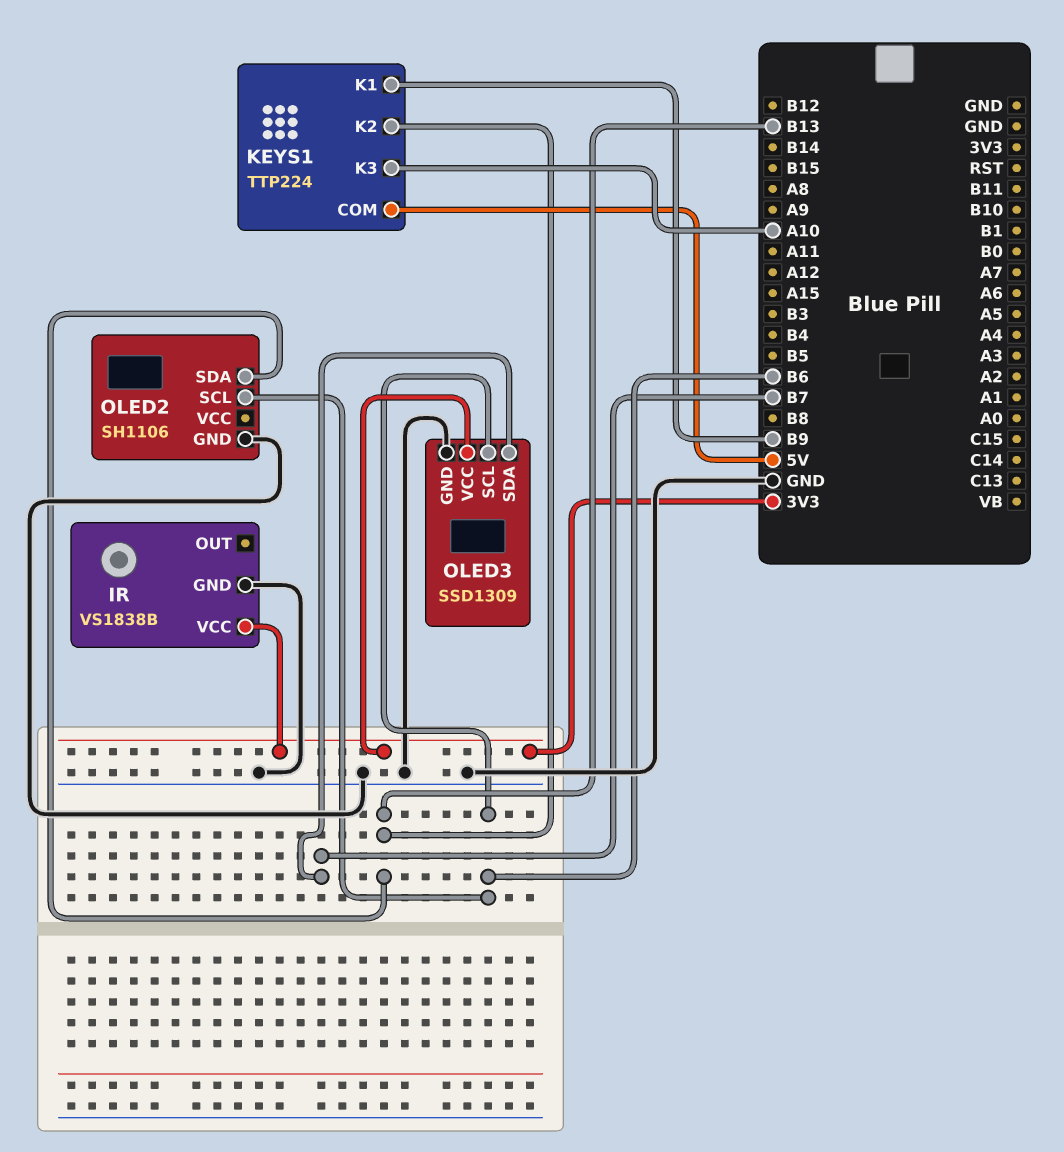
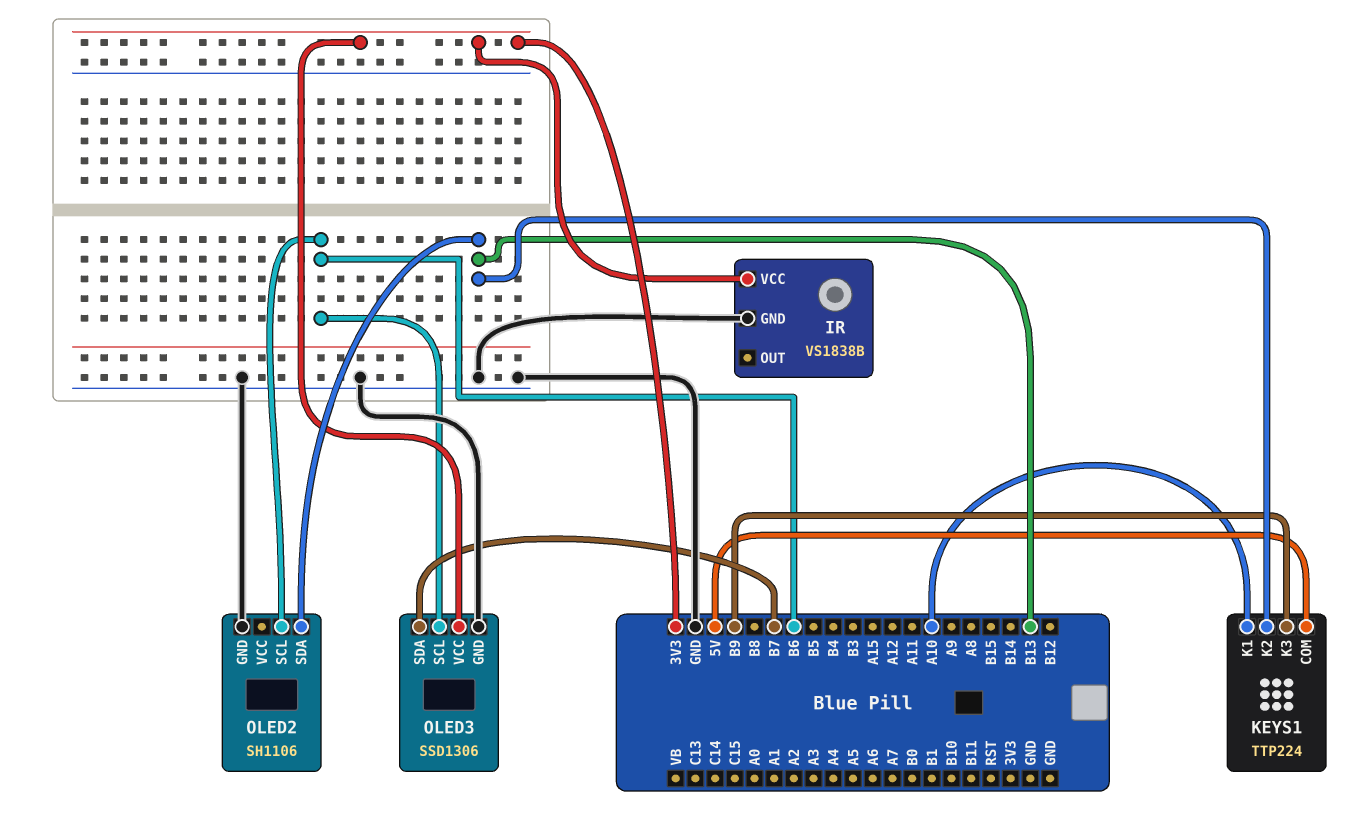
KEYS1 pin K1: B9 -> A10
KEYS1 pin K3: A10 -> B9
OLED3: SSD1309 -> SSD1306

